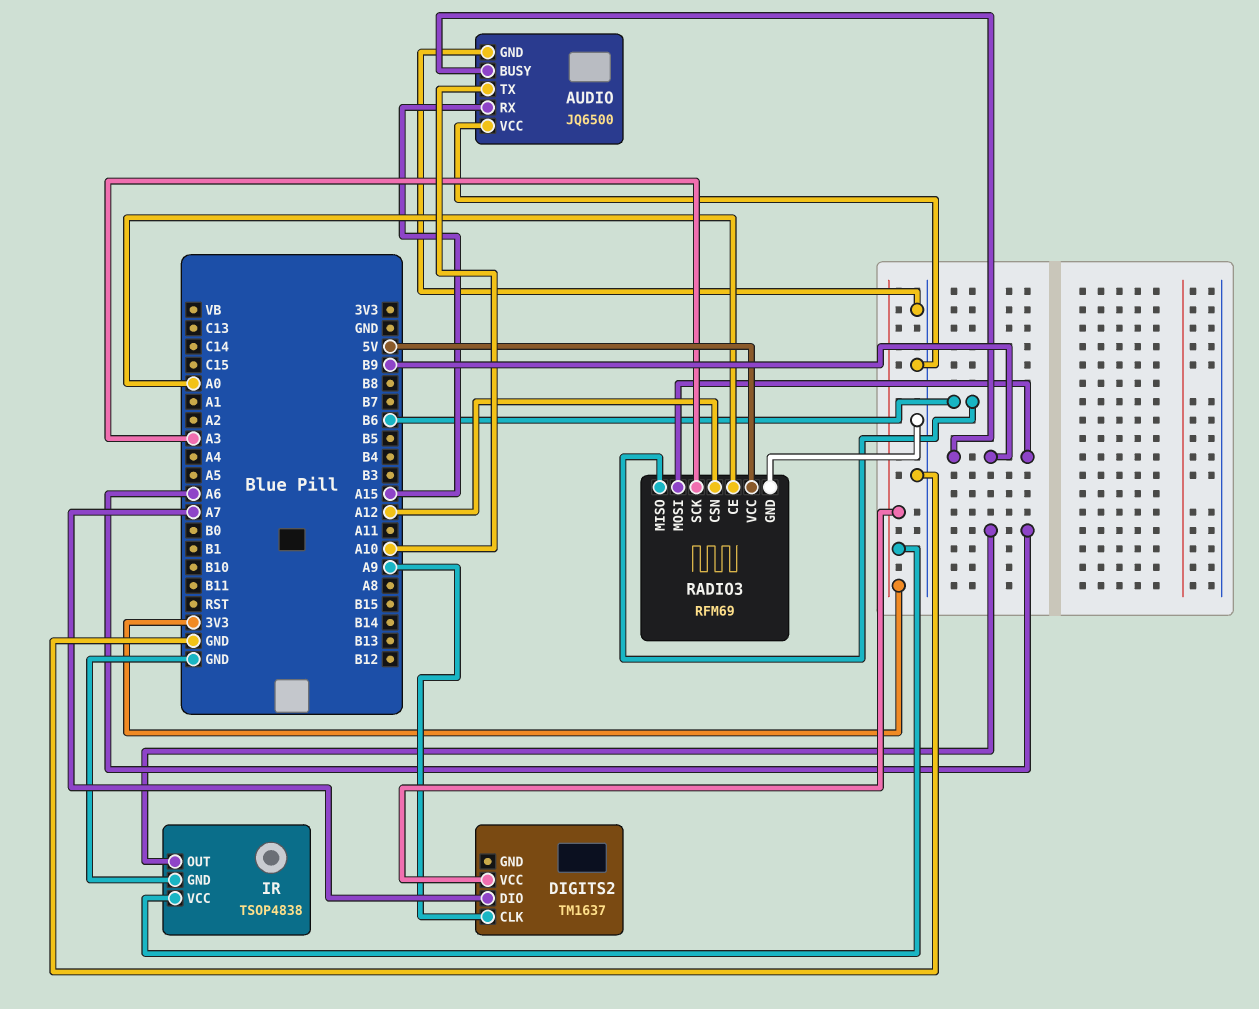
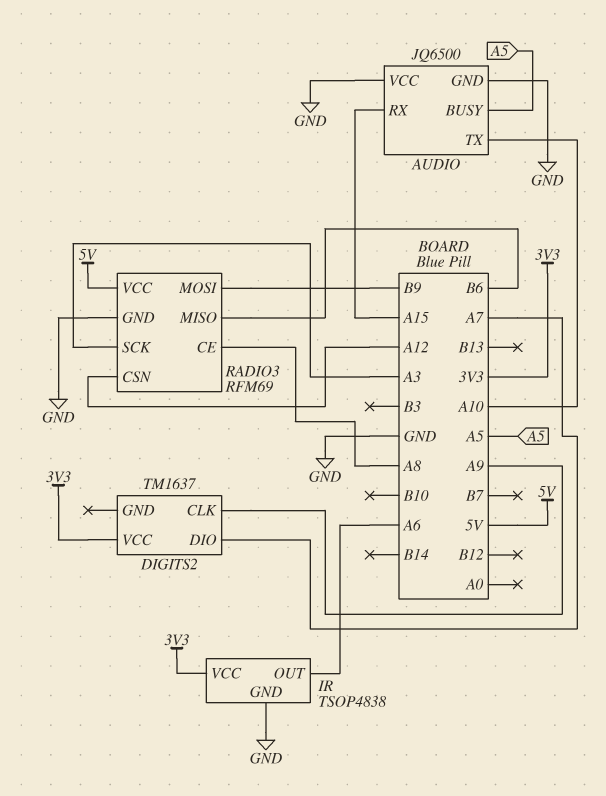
AUDIO pin BUSY: B9 -> A5
RADIO3 pin CE: A0 -> A8

